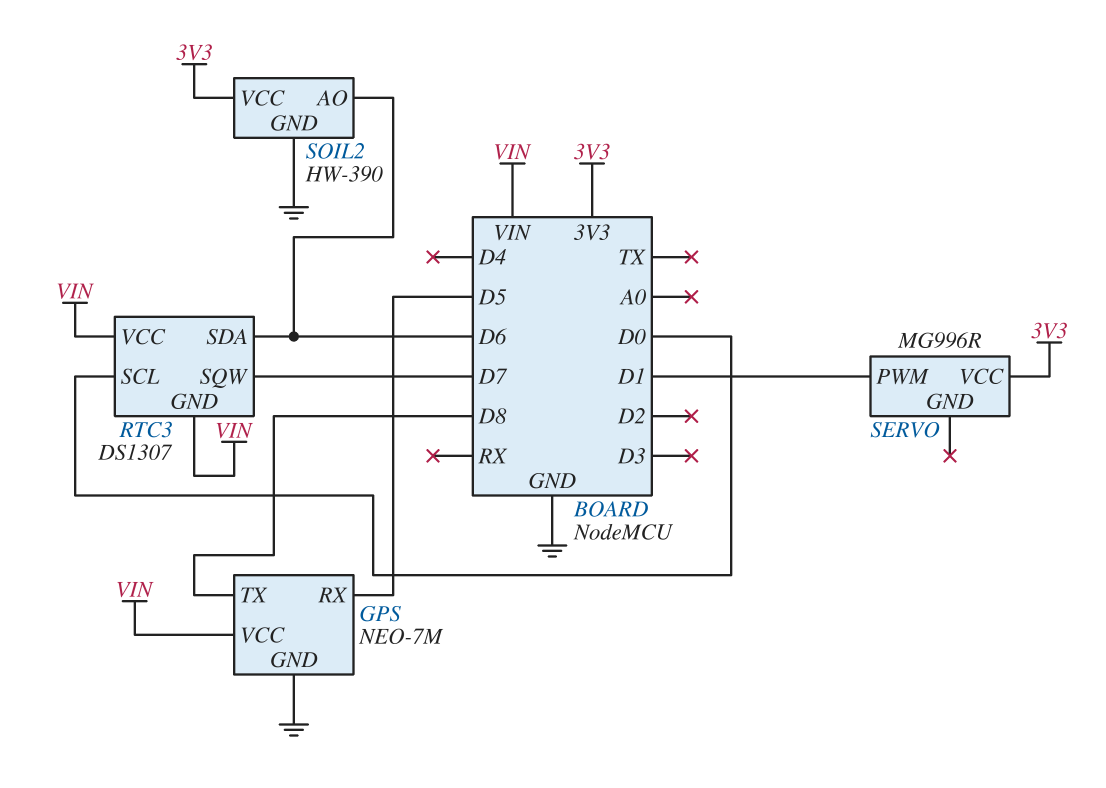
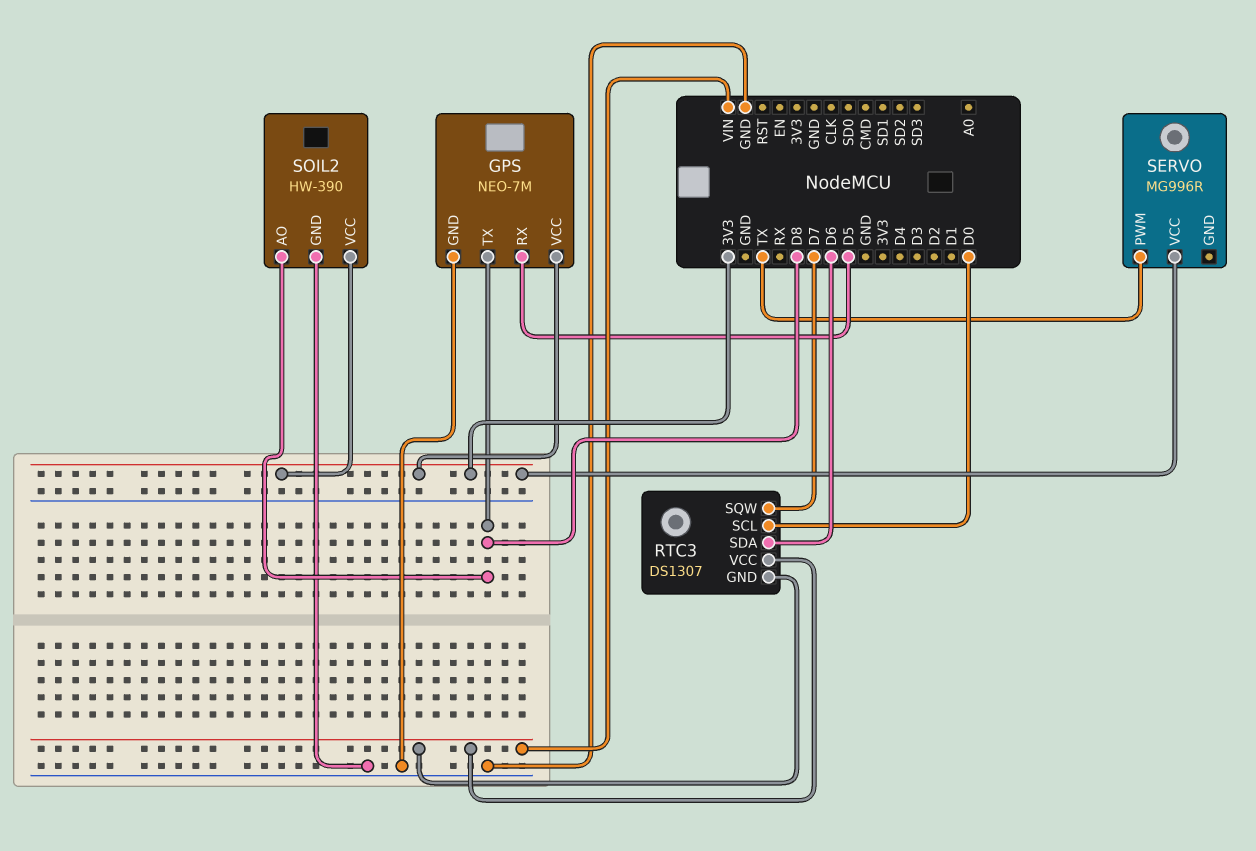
GPS pin VCC: VIN -> 3V3
SERVO pin PWM: D1 -> TX
SOIL2 pin AO: D6 -> D8

